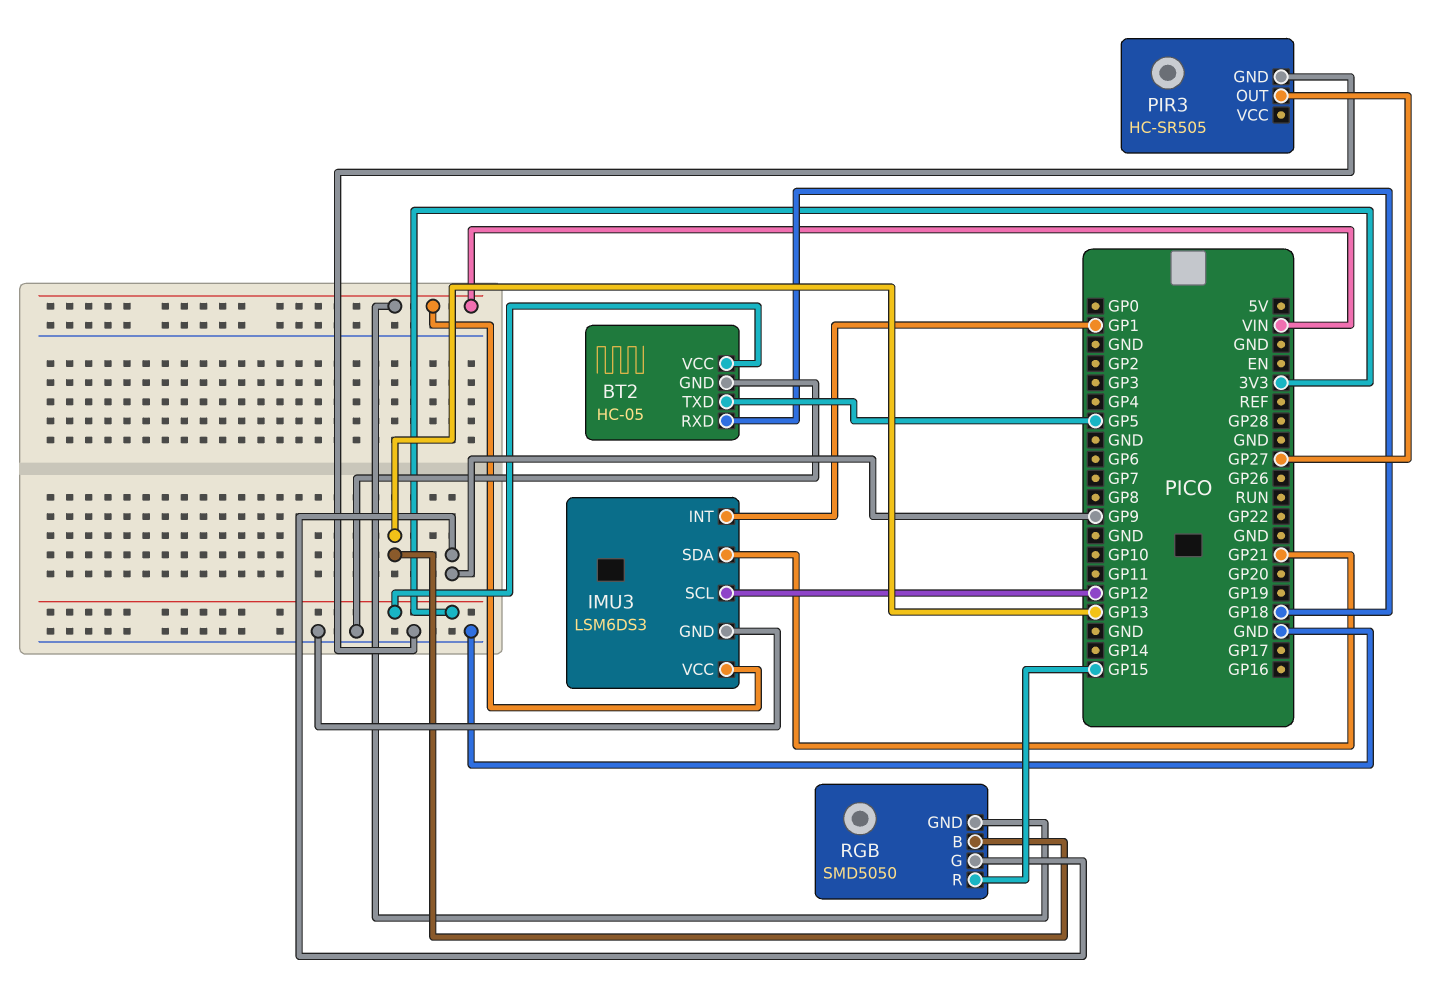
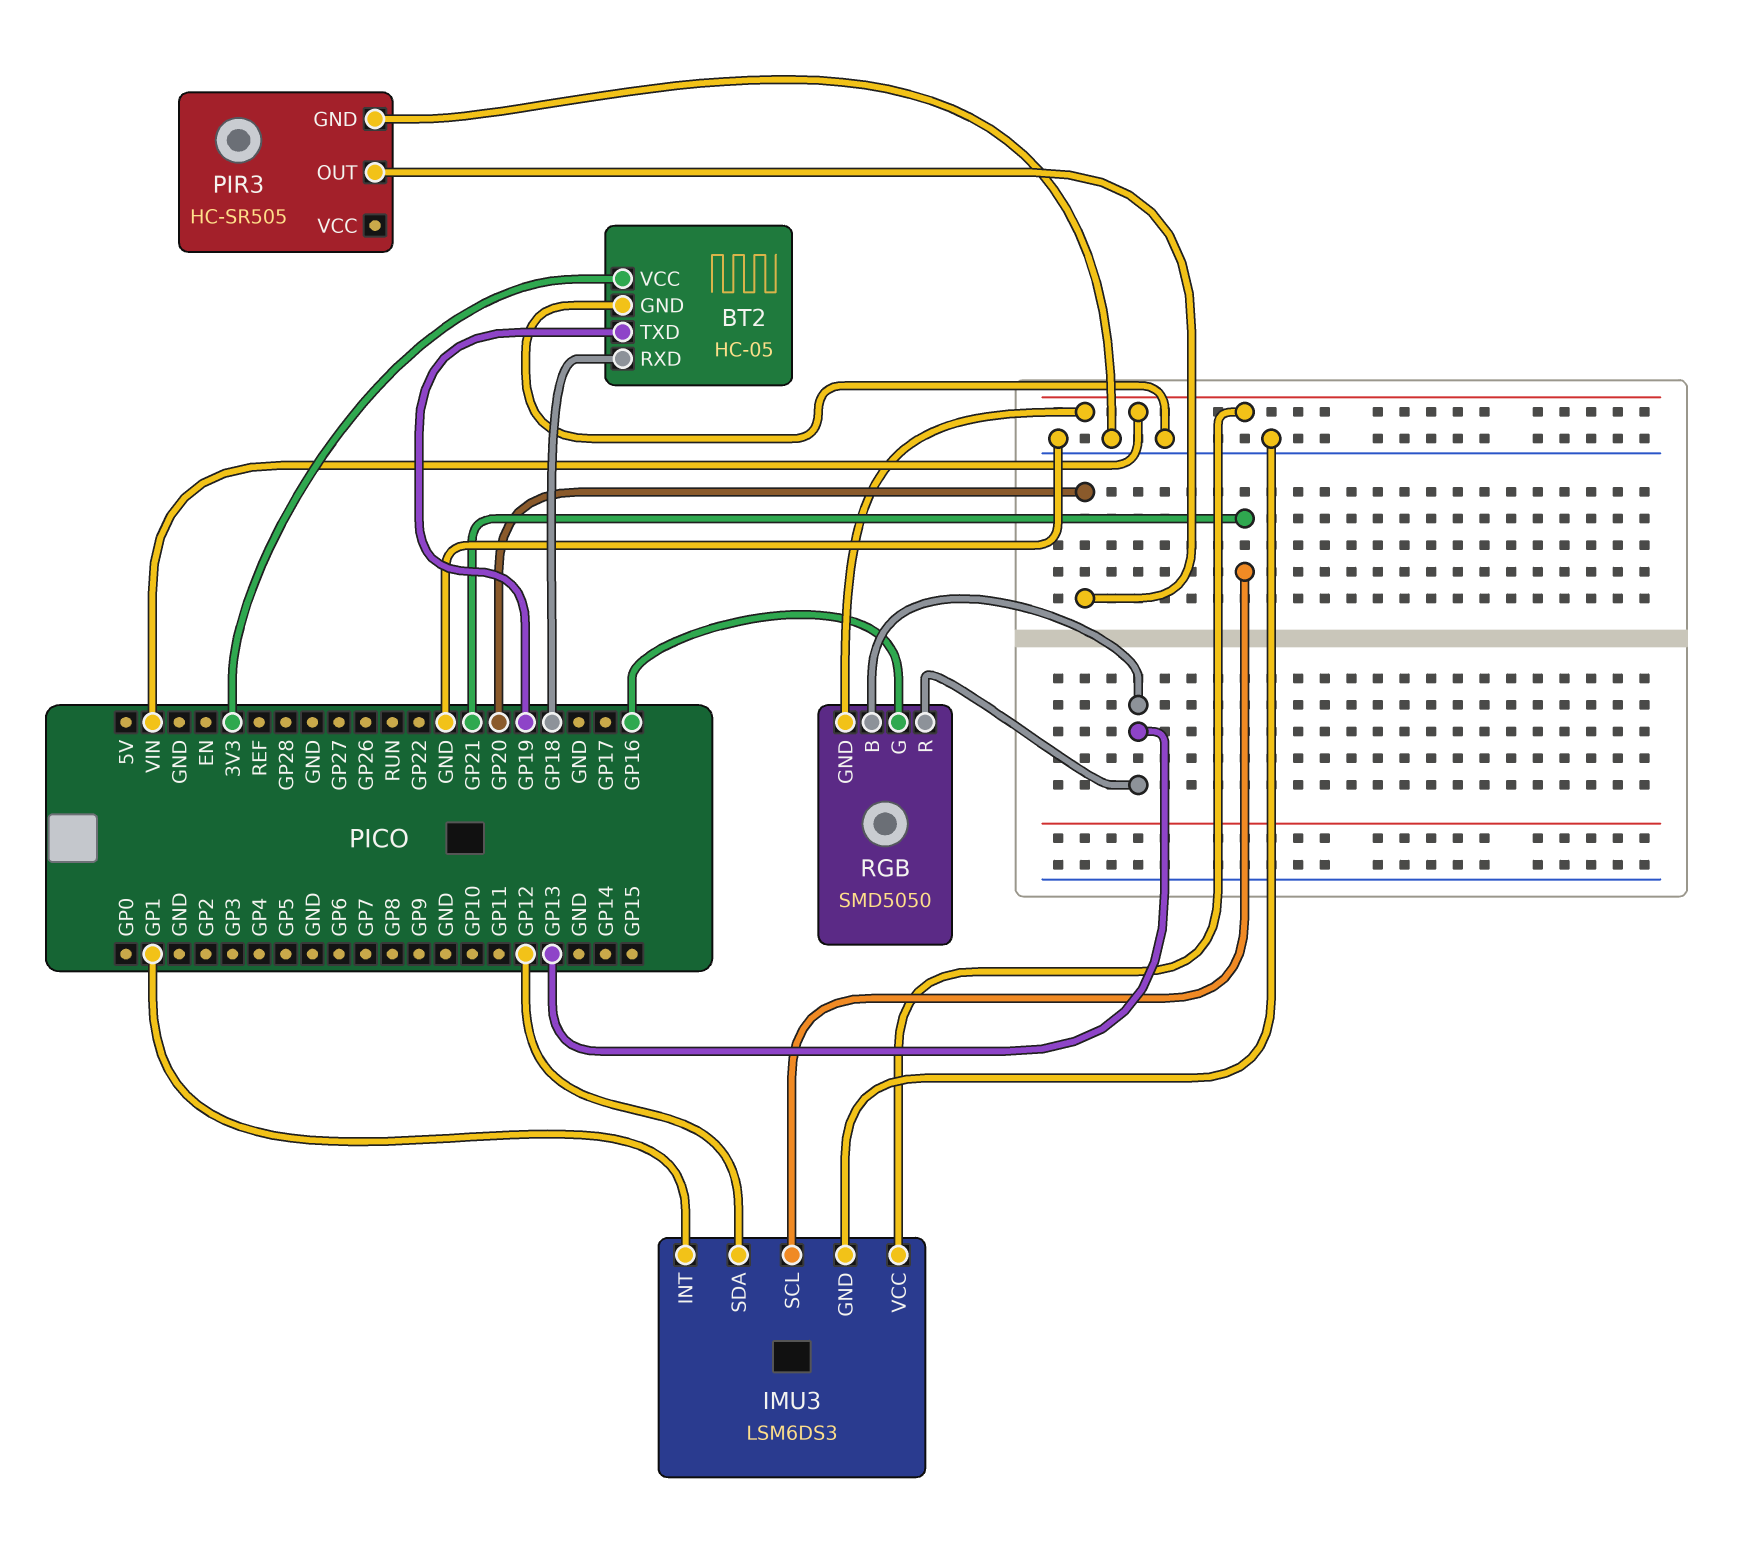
BT2 pin TXD: GP5 -> GP19
IMU3 pin SCL: GP12 -> GP21
IMU3 pin SDA: GP21 -> GP12
PIR3 pin OUT: GP27 -> GP20
RGB pin G: GP9 -> GP16
RGB pin R: GP15 -> GP13

